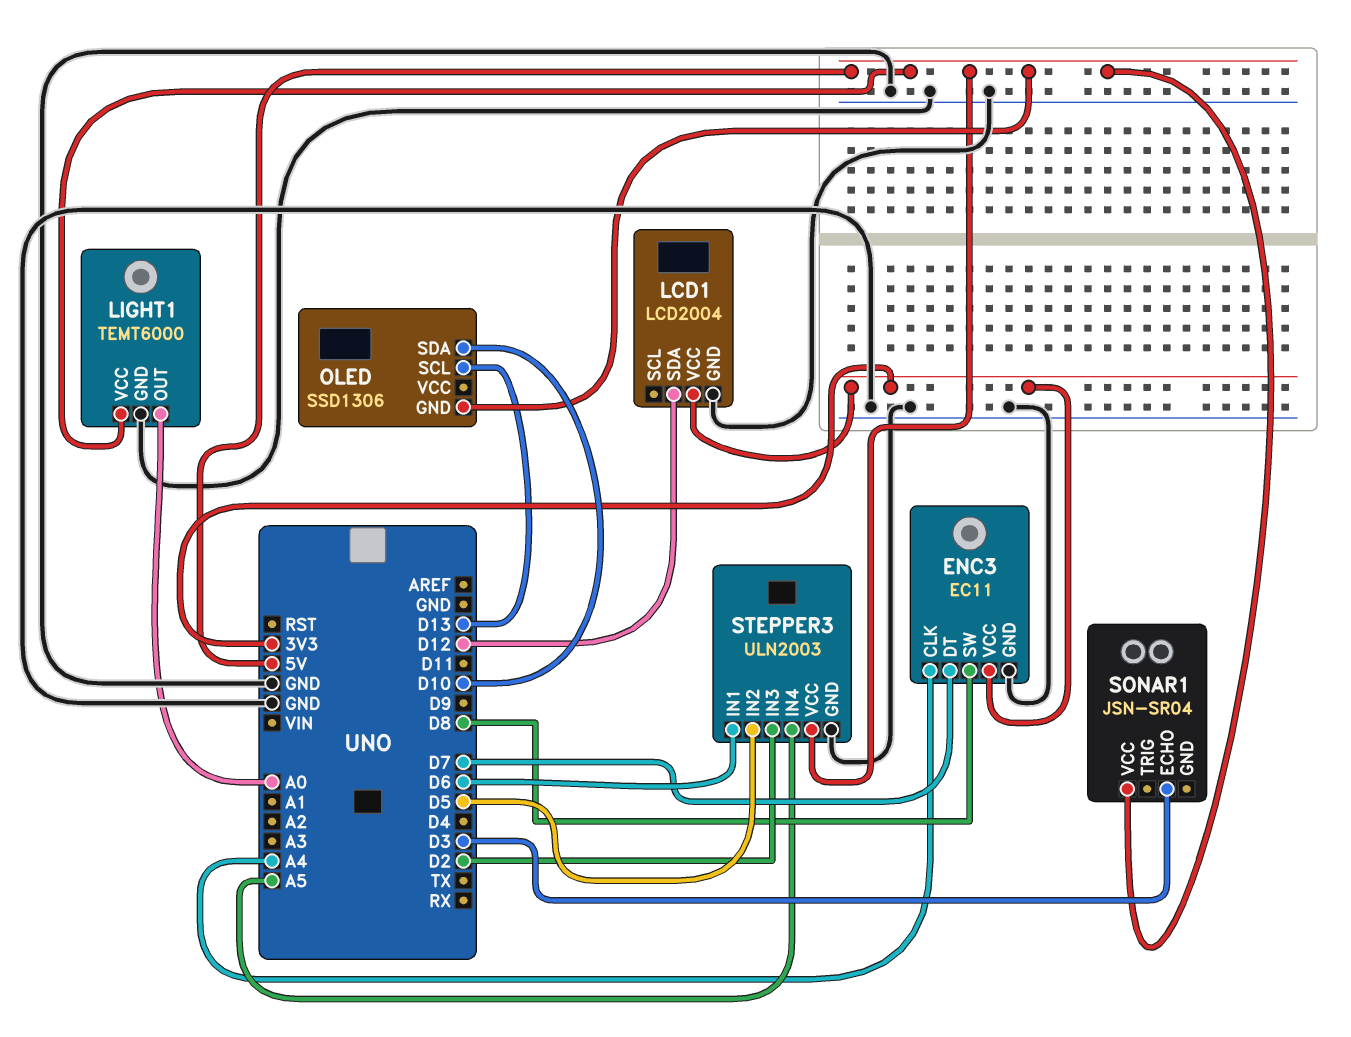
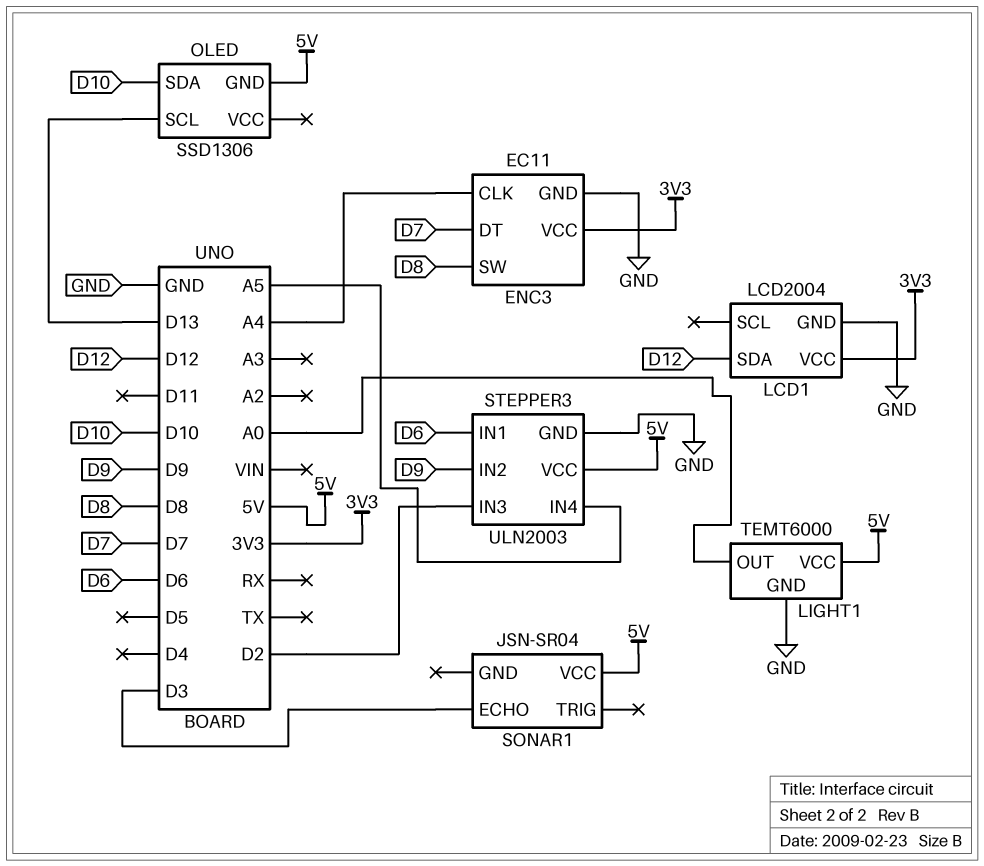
STEPPER3 pin IN2: D5 -> D9

